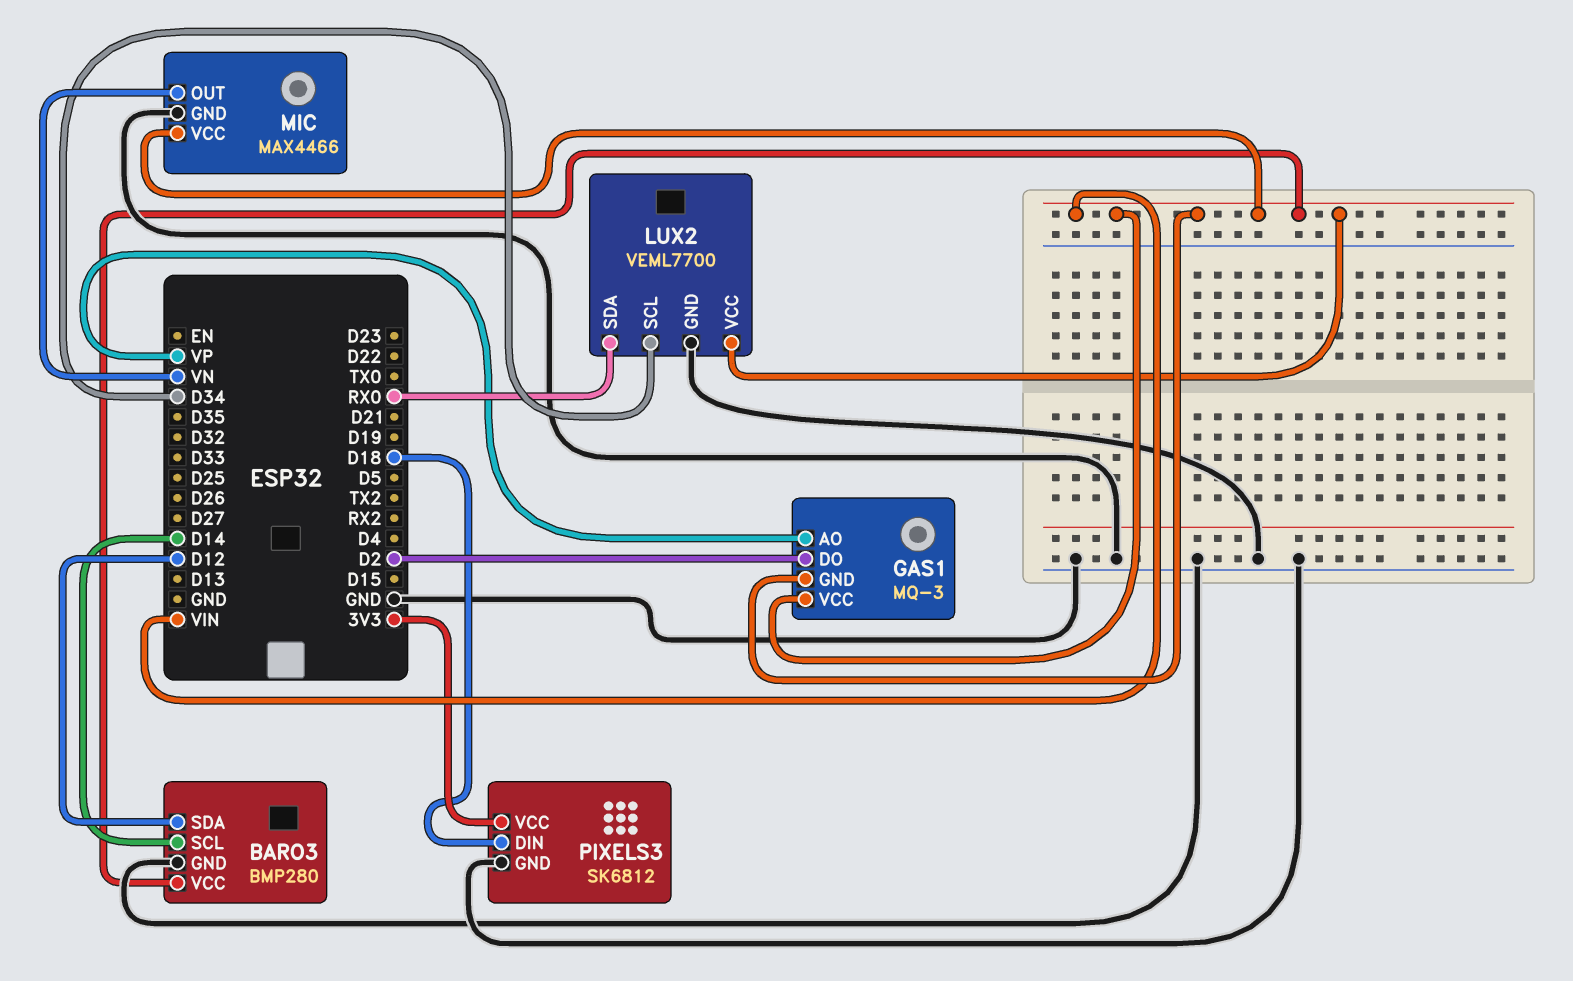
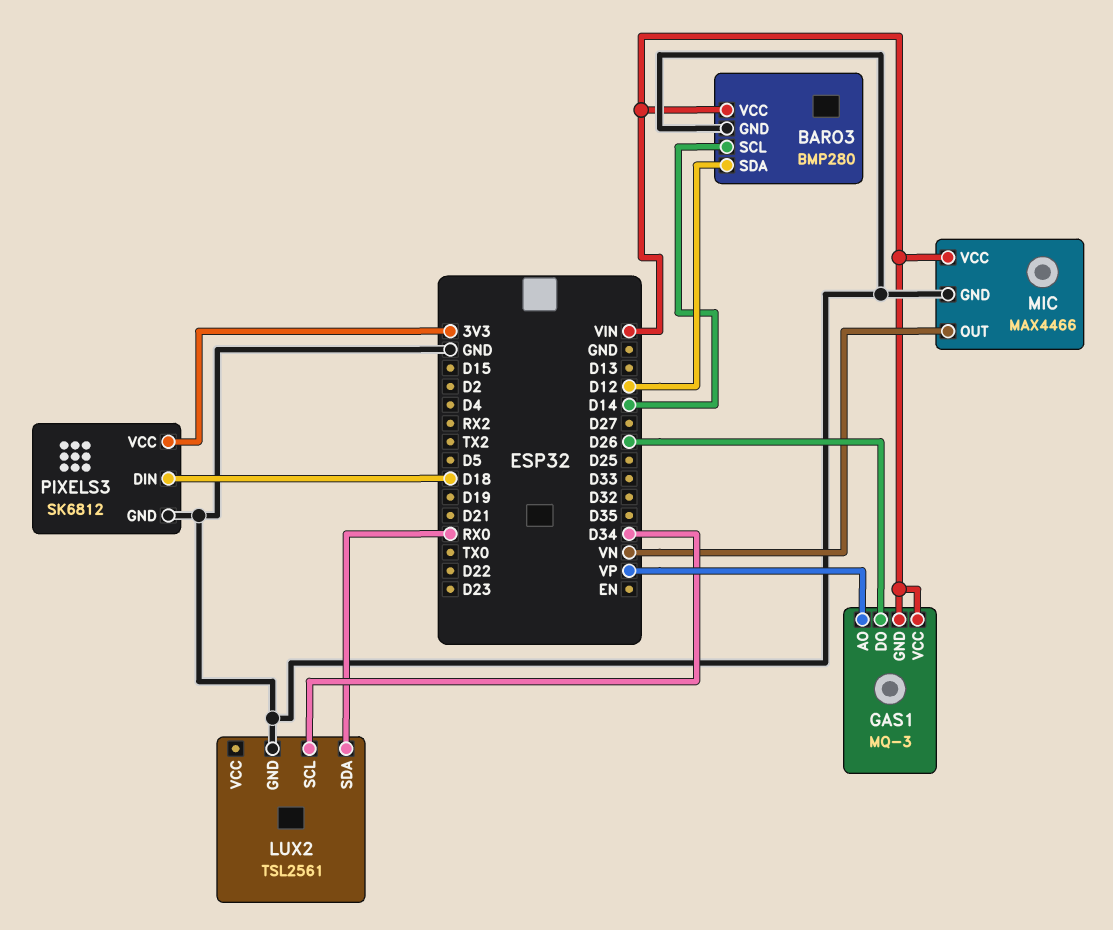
GAS1 pin DO: D2 -> D26
LUX2: VEML7700 -> TSL2561
LUX2 pin VCC: VIN -> none

